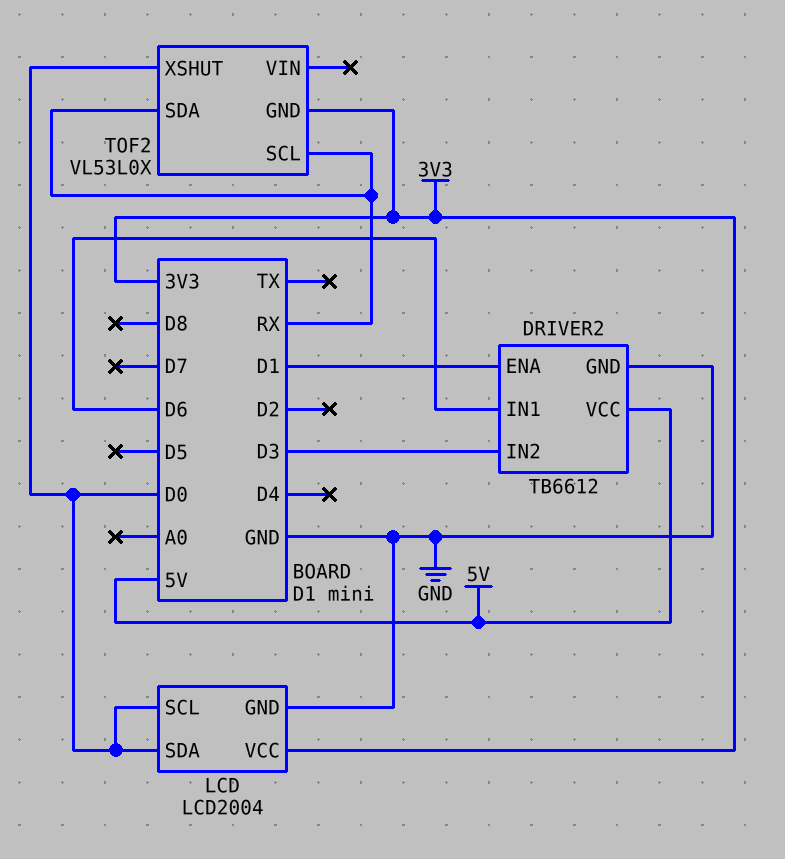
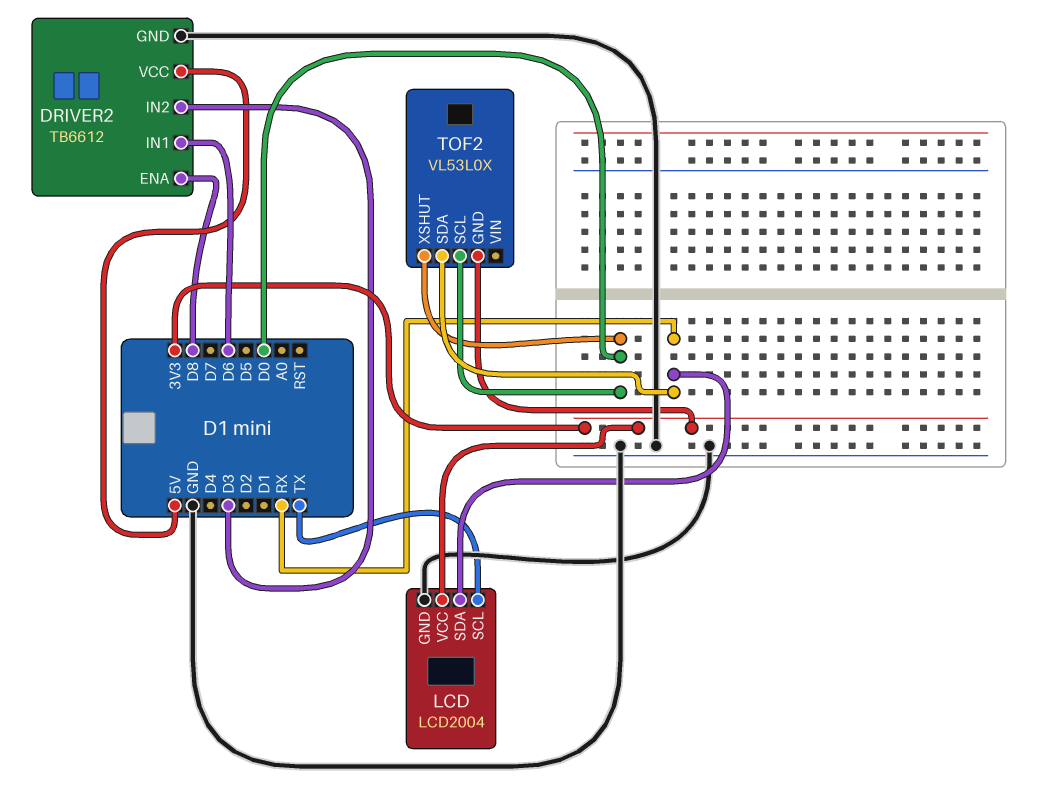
DRIVER2 pin ENA: D1 -> D8
LCD pin SCL: D0 -> TX
LCD pin SDA: D0 -> RX
TOF2 pin SCL: RX -> D0

